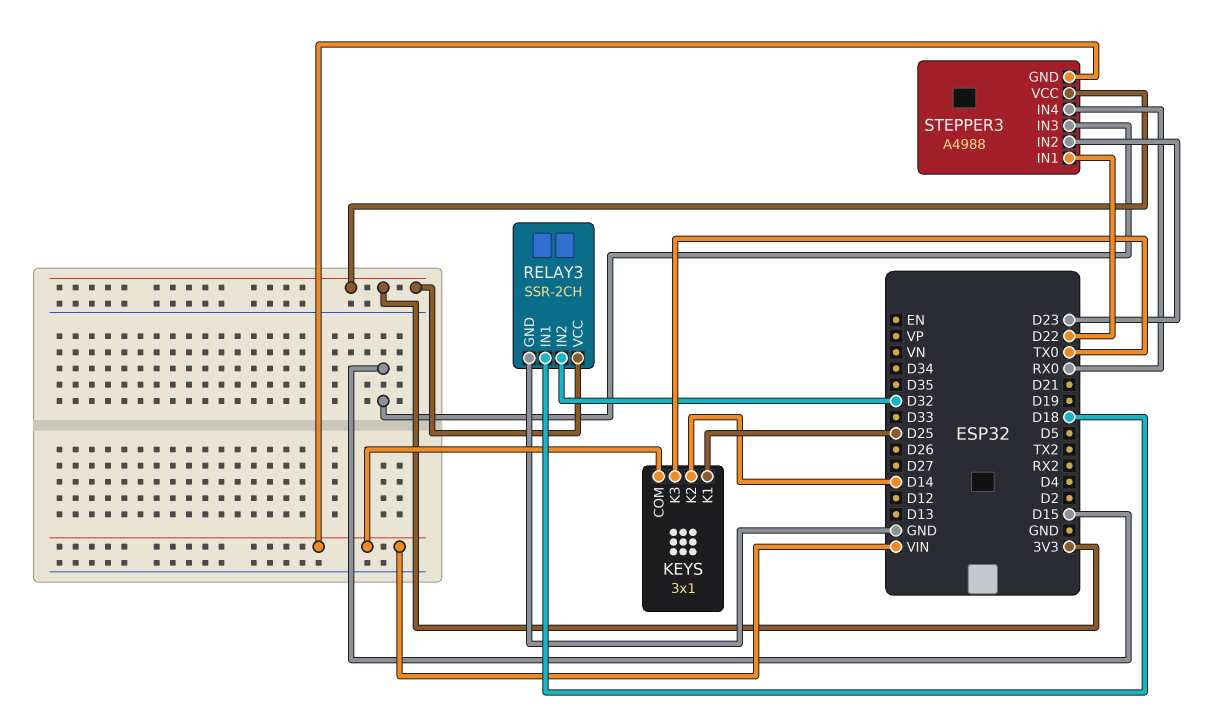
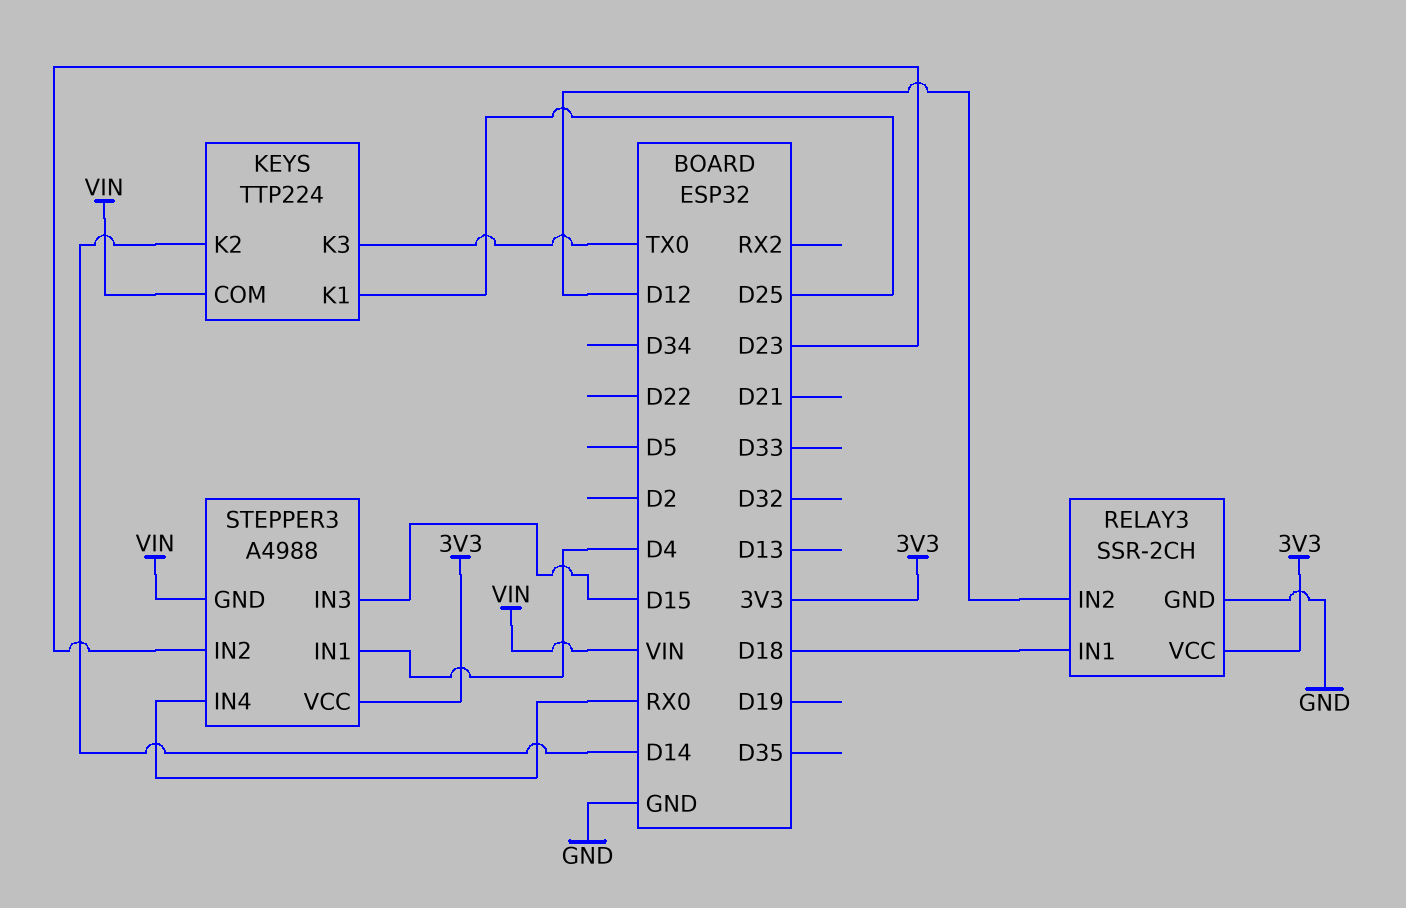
KEYS: 3x1 -> TTP224
RELAY3 pin IN2: D32 -> D12
STEPPER3 pin IN1: D22 -> D4

